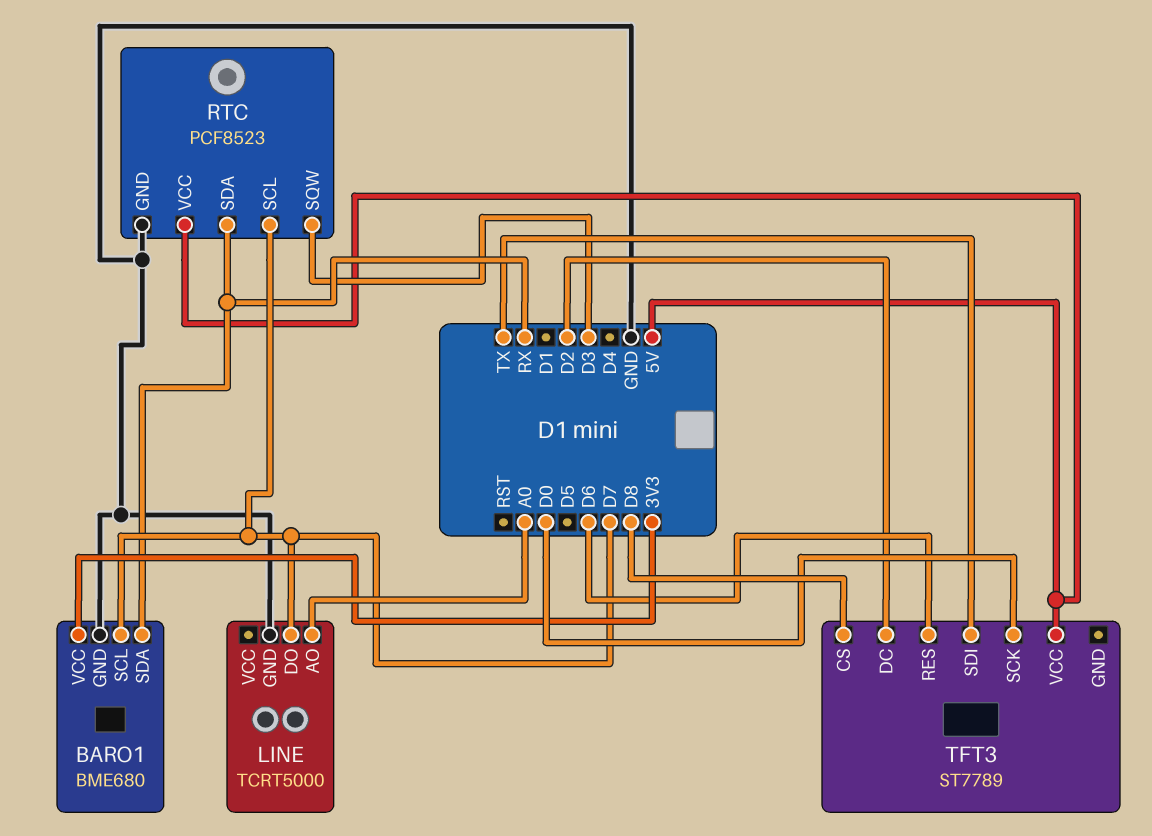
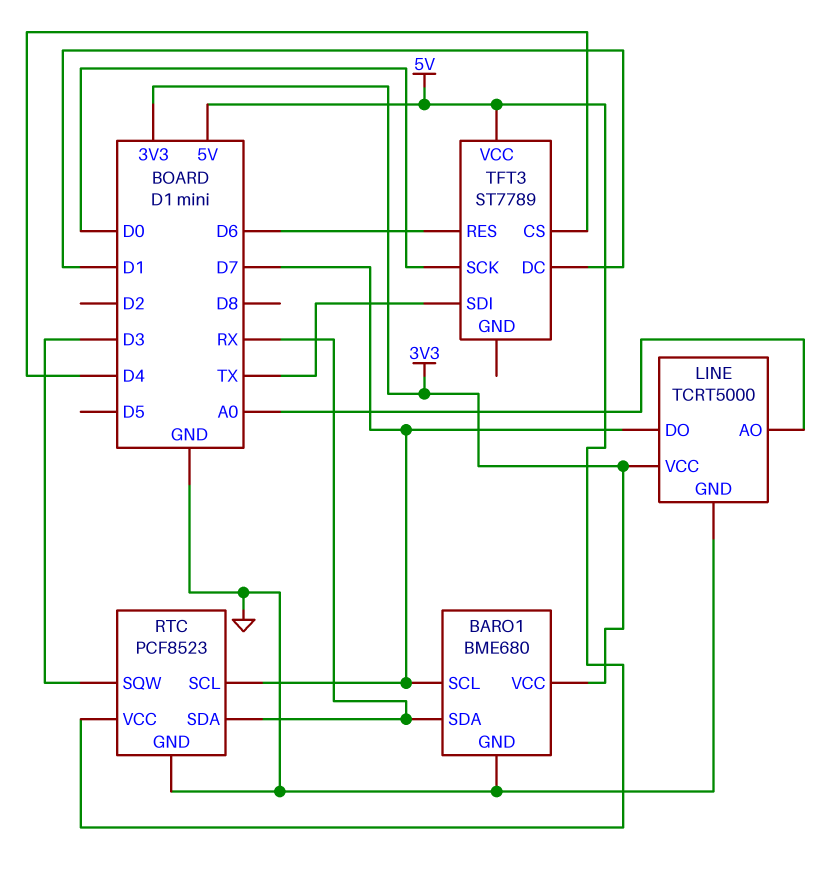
LINE pin VCC: none -> 3V3
TFT3 pin CS: D8 -> D4
TFT3 pin DC: D2 -> D1

